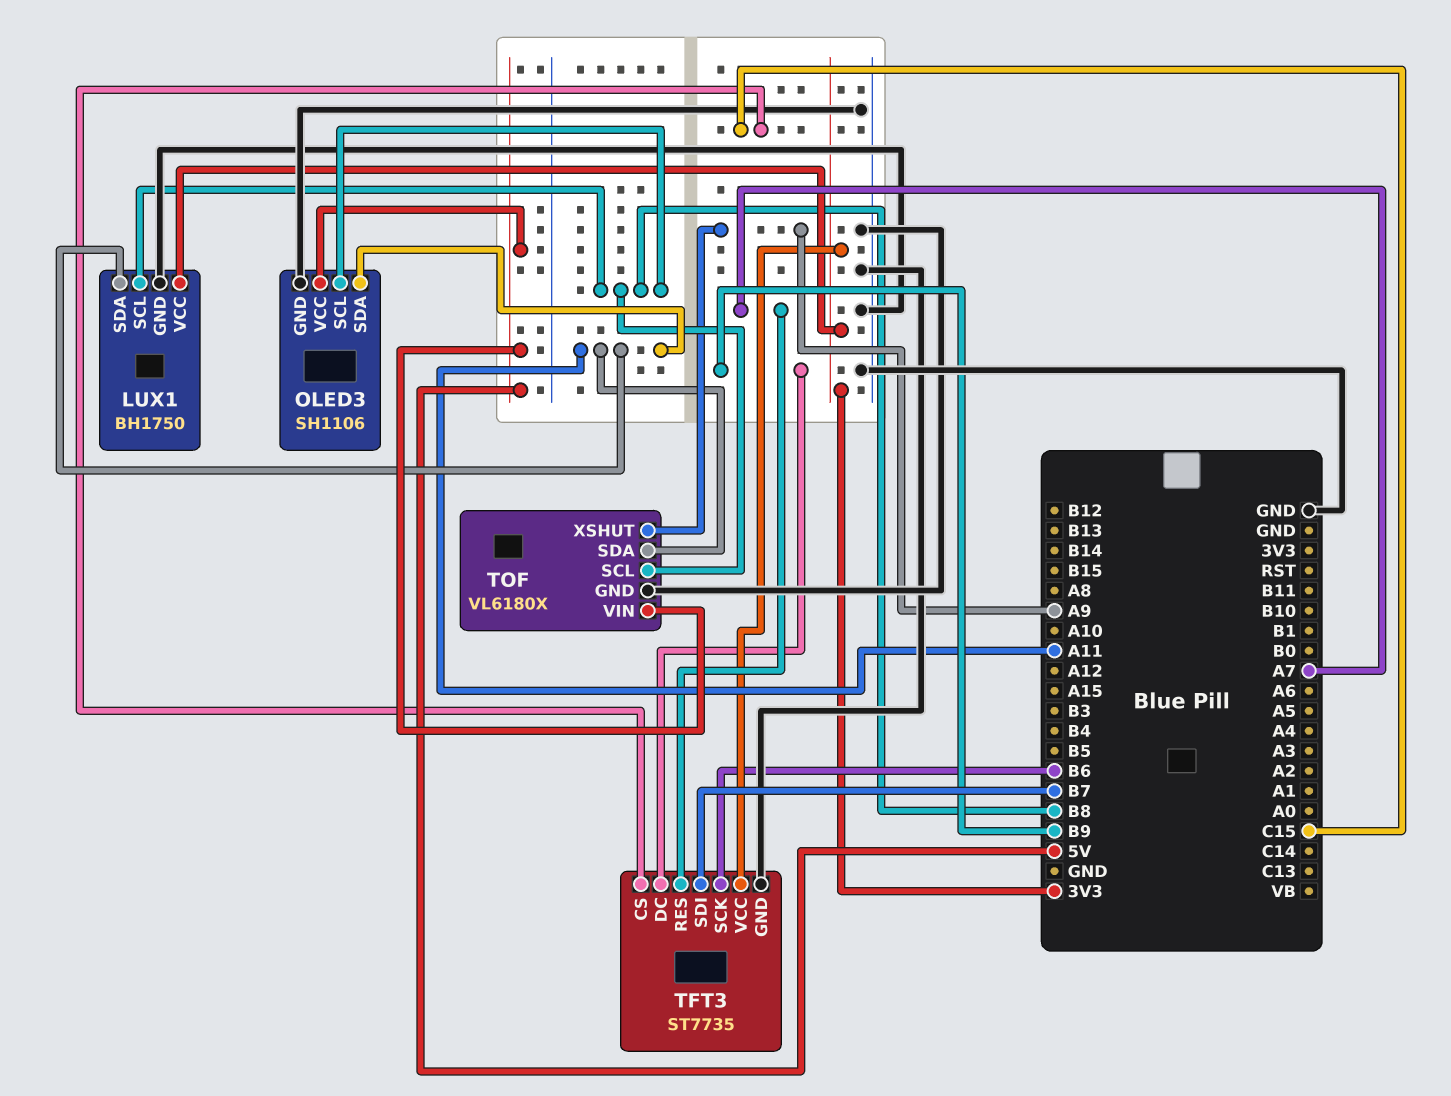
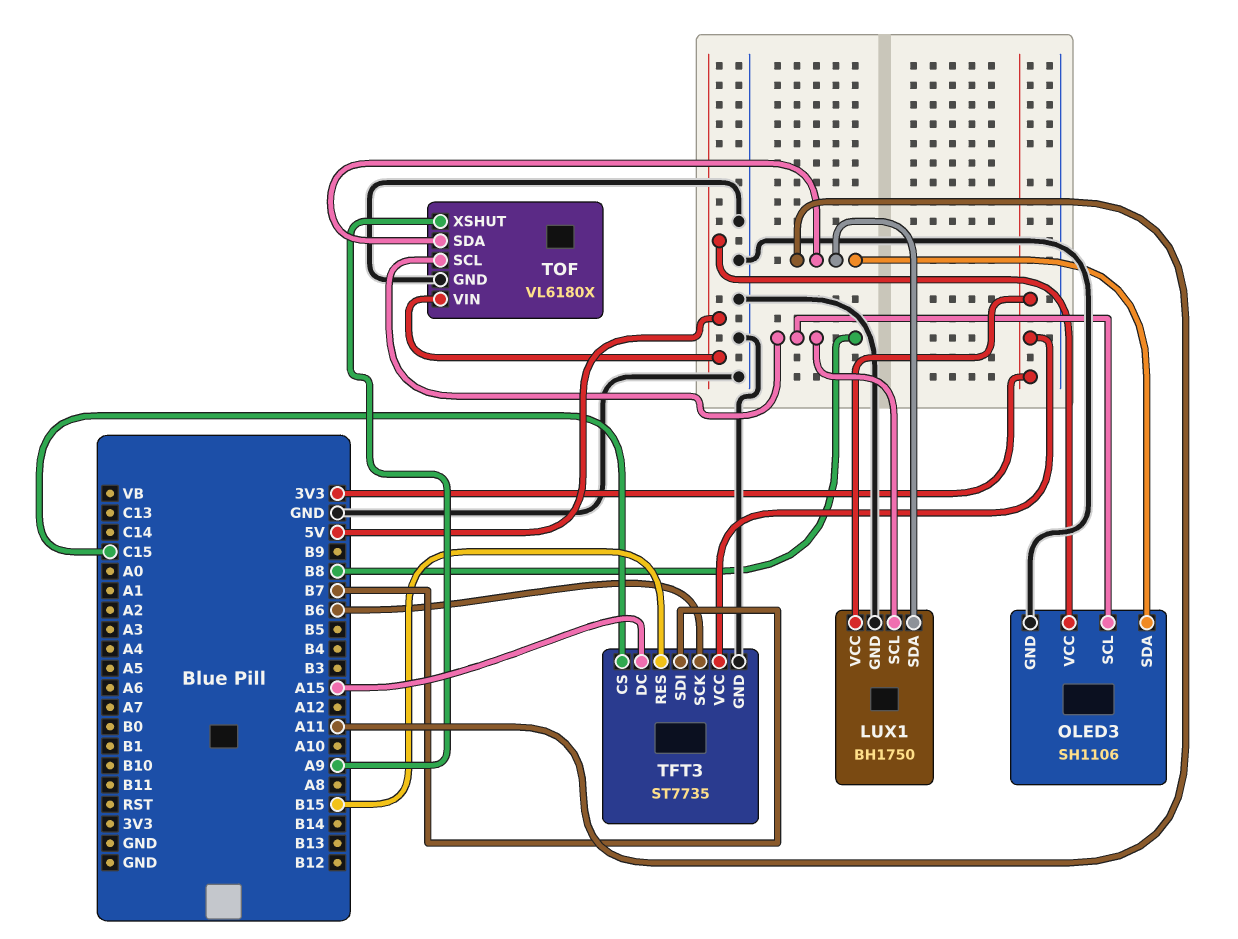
TFT3 pin DC: B9 -> A15
TFT3 pin RES: A7 -> B15

